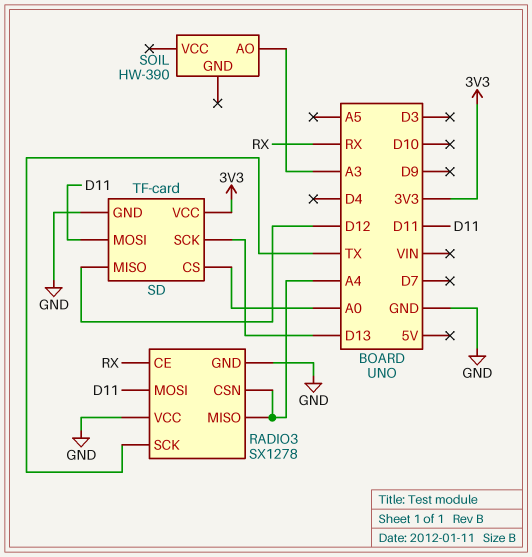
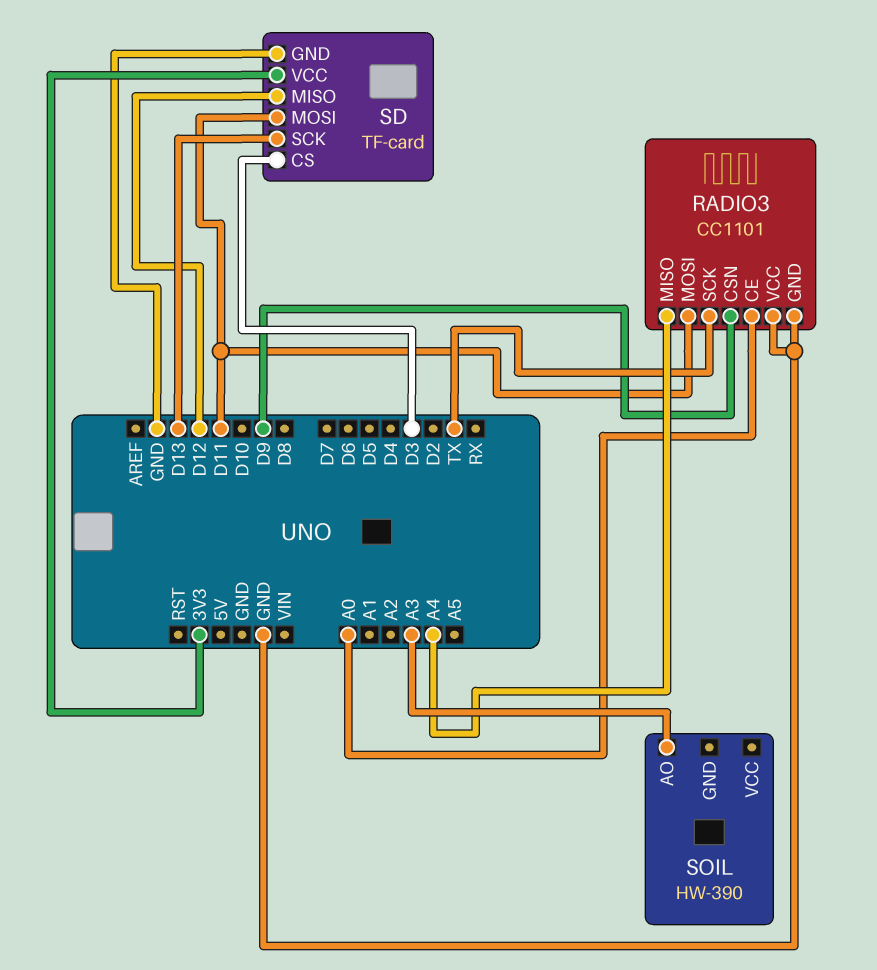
RADIO3: SX1278 -> CC1101
RADIO3 pin CE: RX -> A0
RADIO3 pin CSN: A4 -> D9
SD pin CS: A0 -> D3

